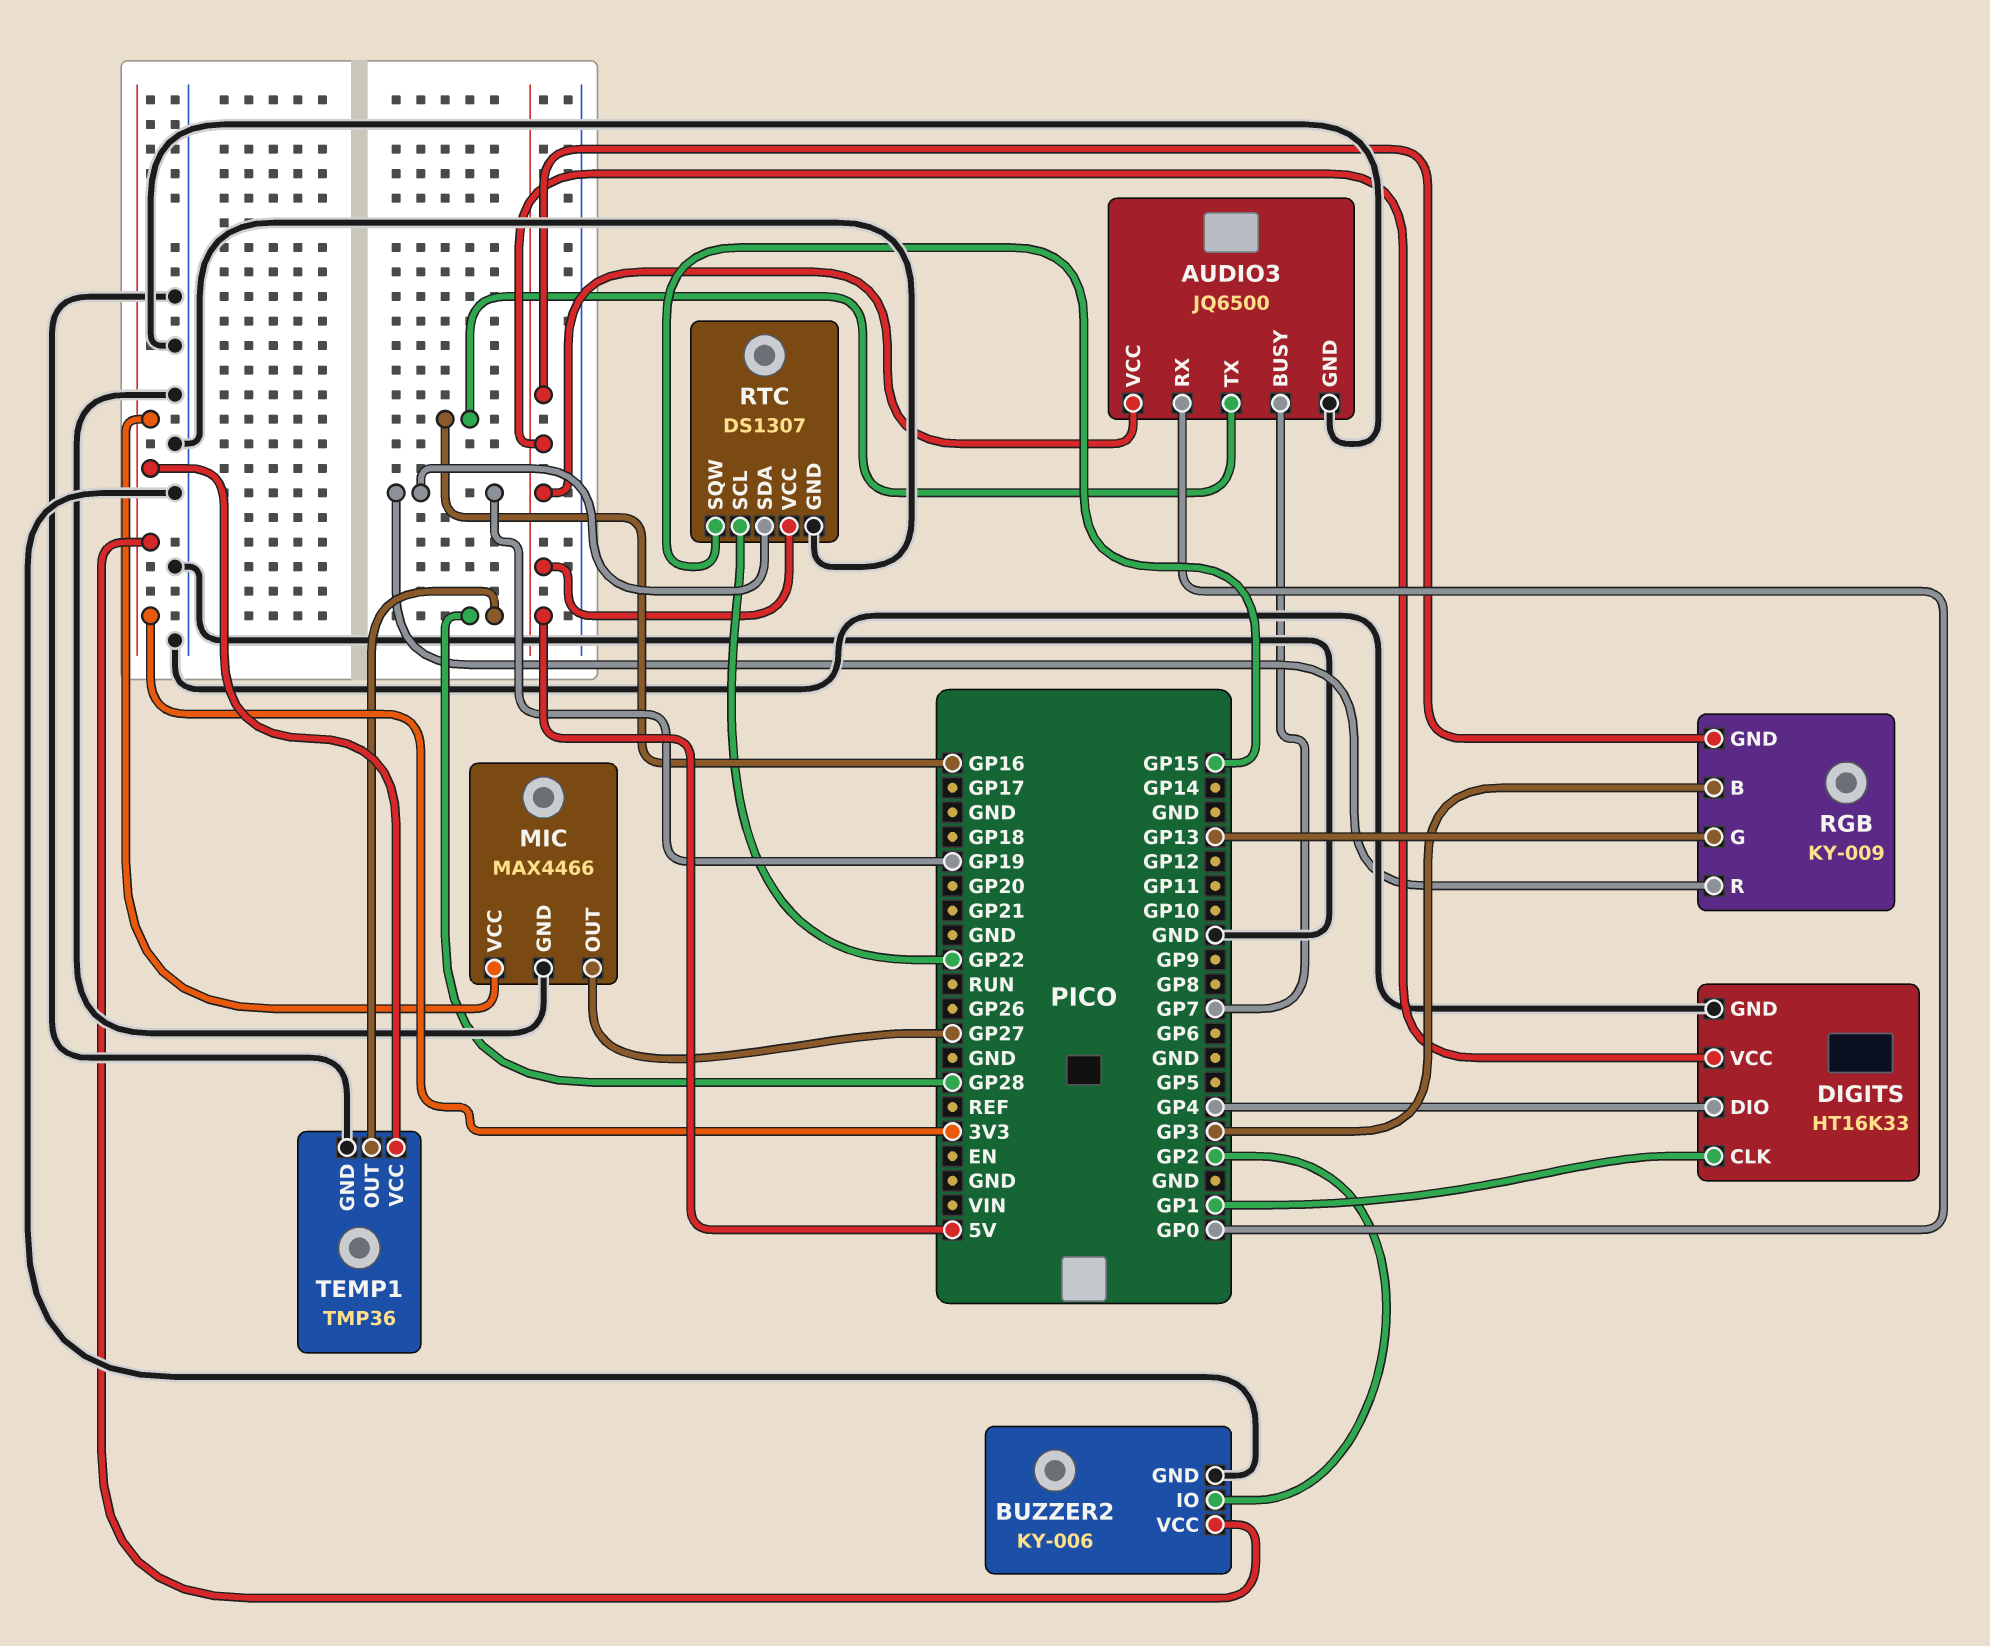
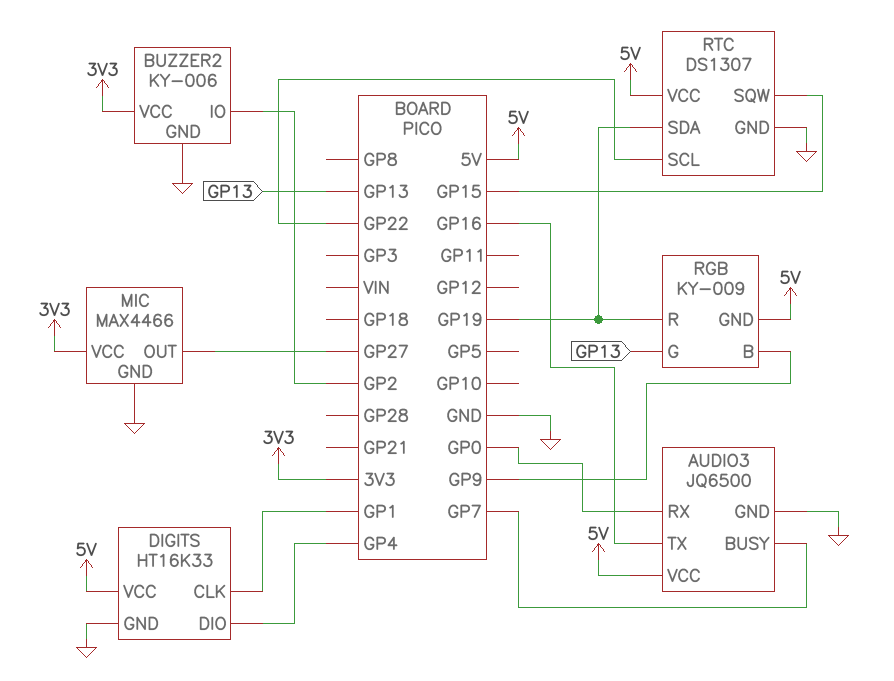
RGB pin B: GP3 -> GP9
TEMP1: TMP36 -> none
TEMP1 pin GND: GND -> none
TEMP1 pin OUT: GP28 -> none
TEMP1 pin VCC: 3V3 -> none

